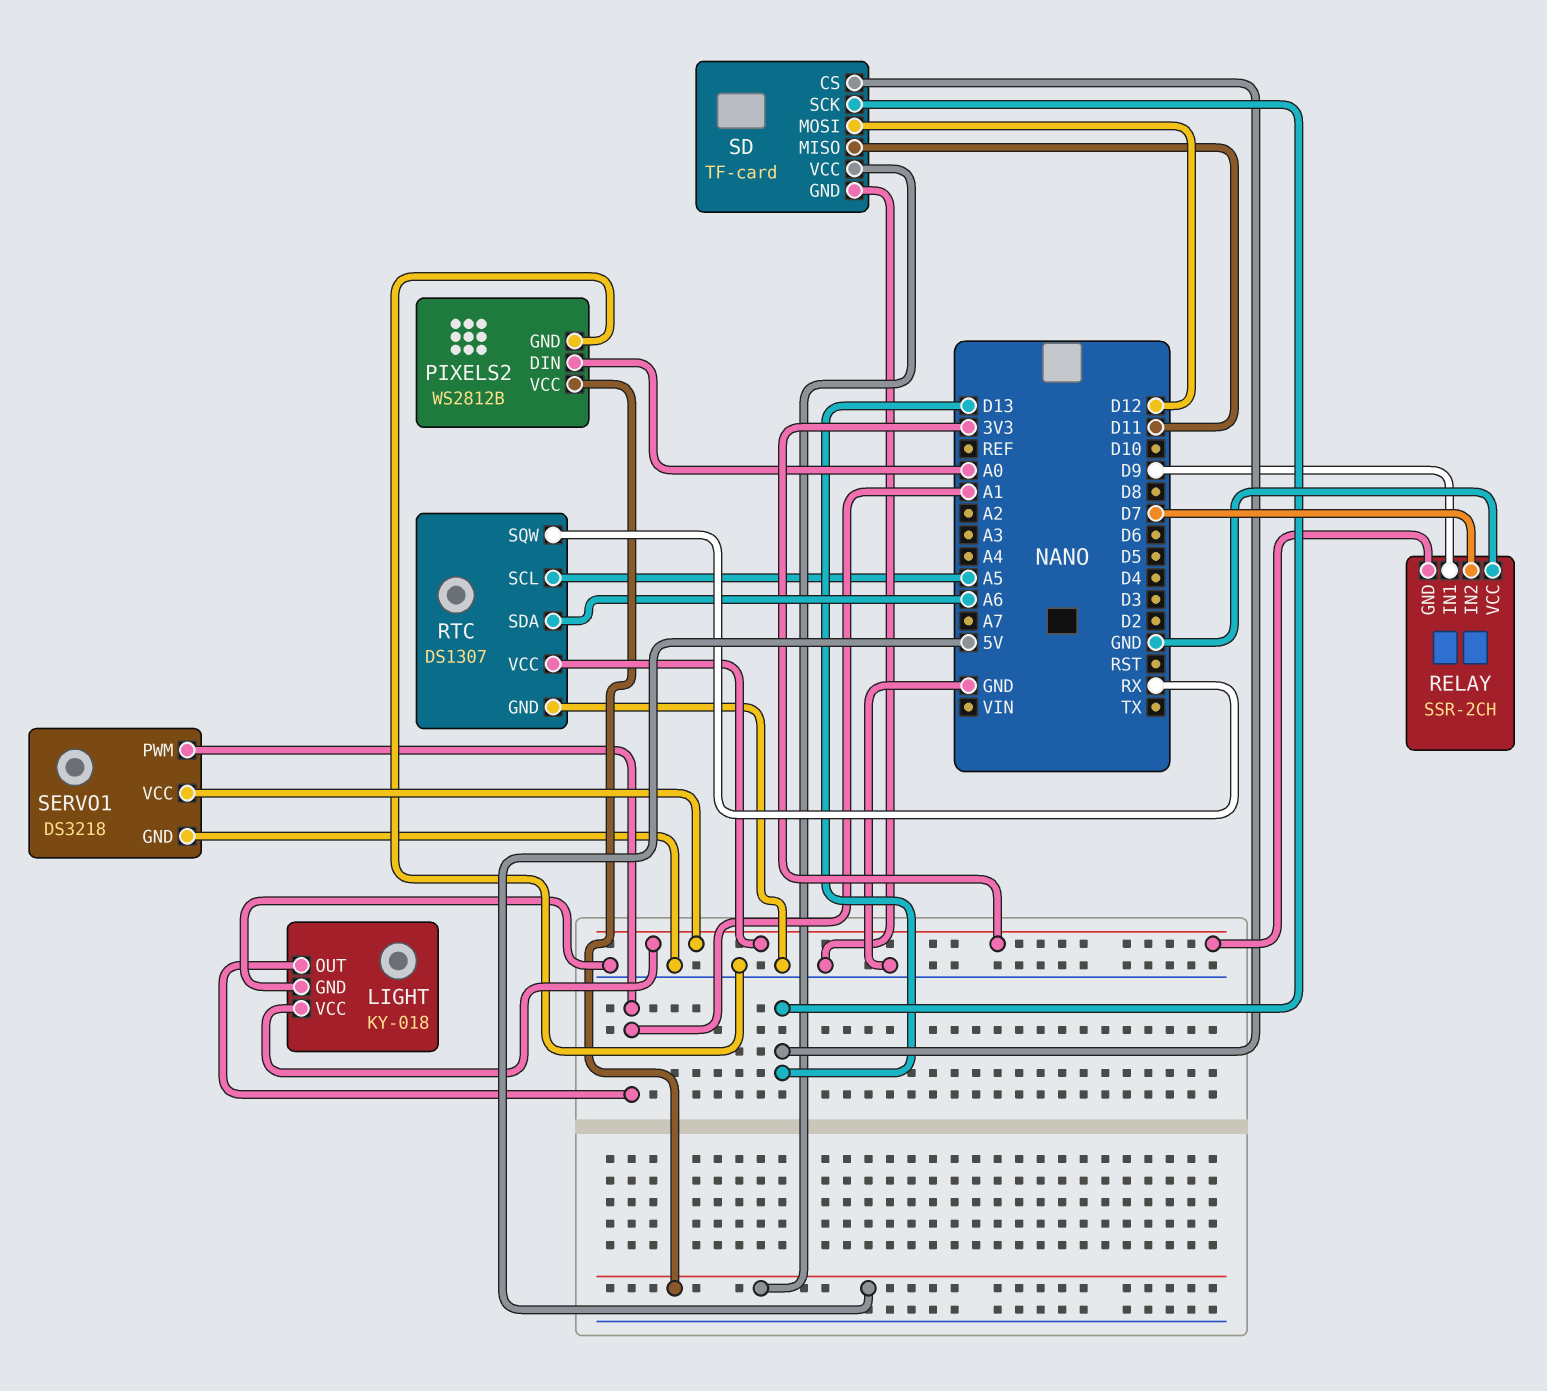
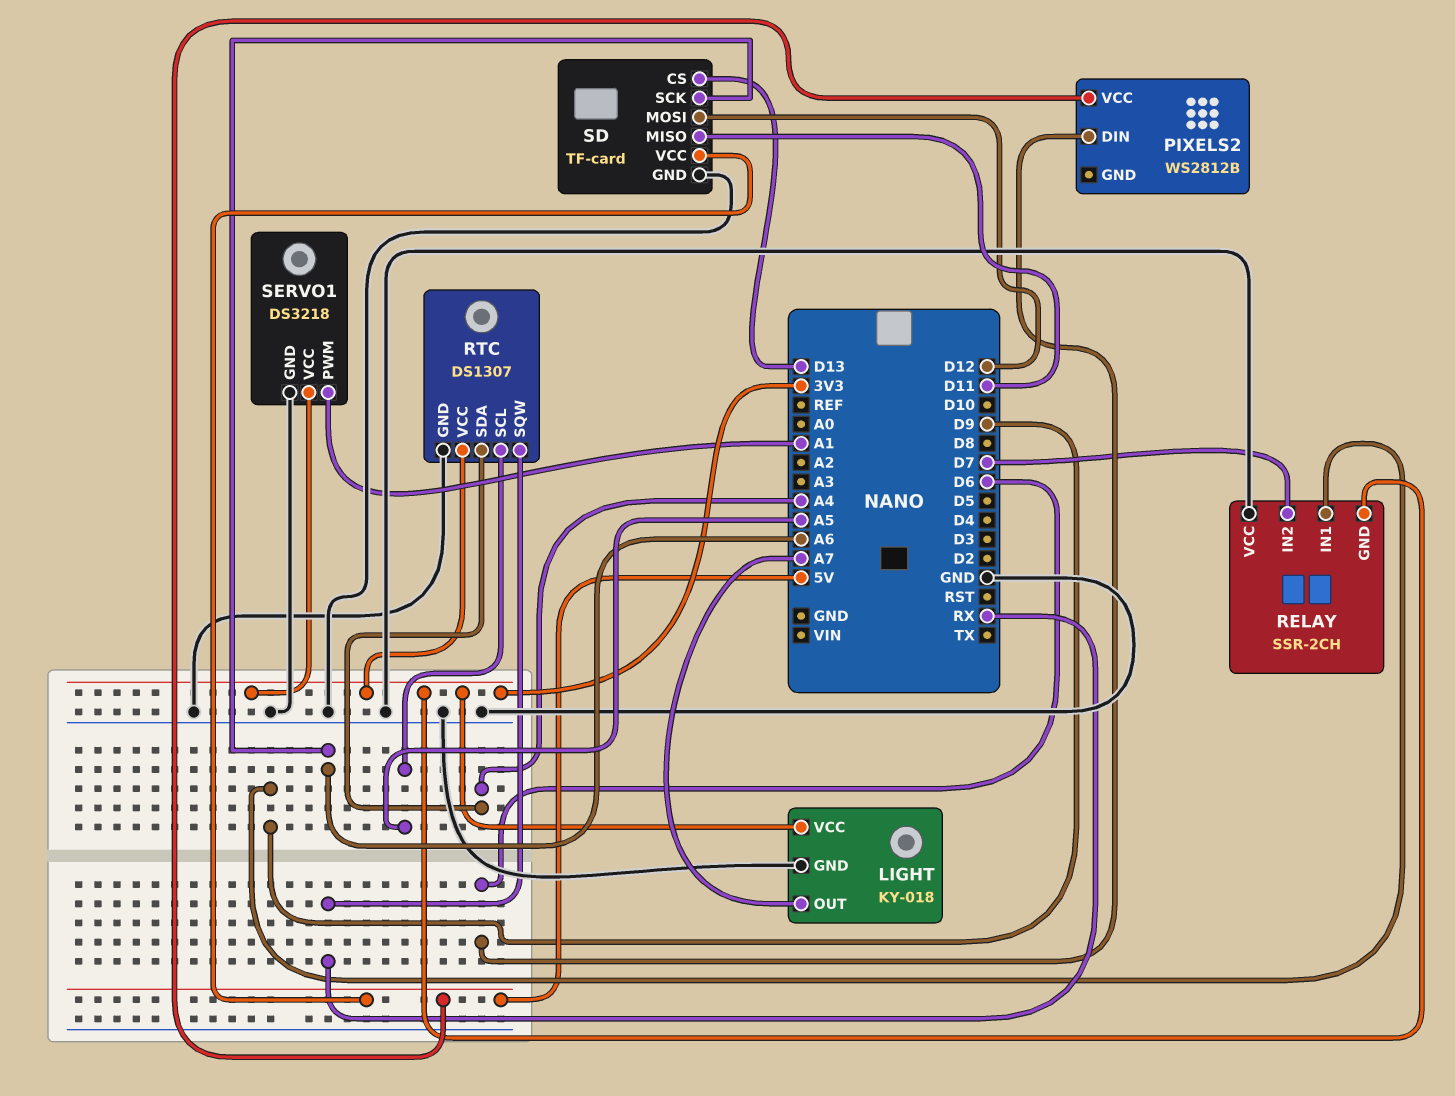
LIGHT pin OUT: A1 -> A7
PIXELS2 pin DIN: A0 -> D6
PIXELS2 pin GND: GND -> none
RTC pin SDA: A6 -> A4
SD pin SCK: D13 -> A6

